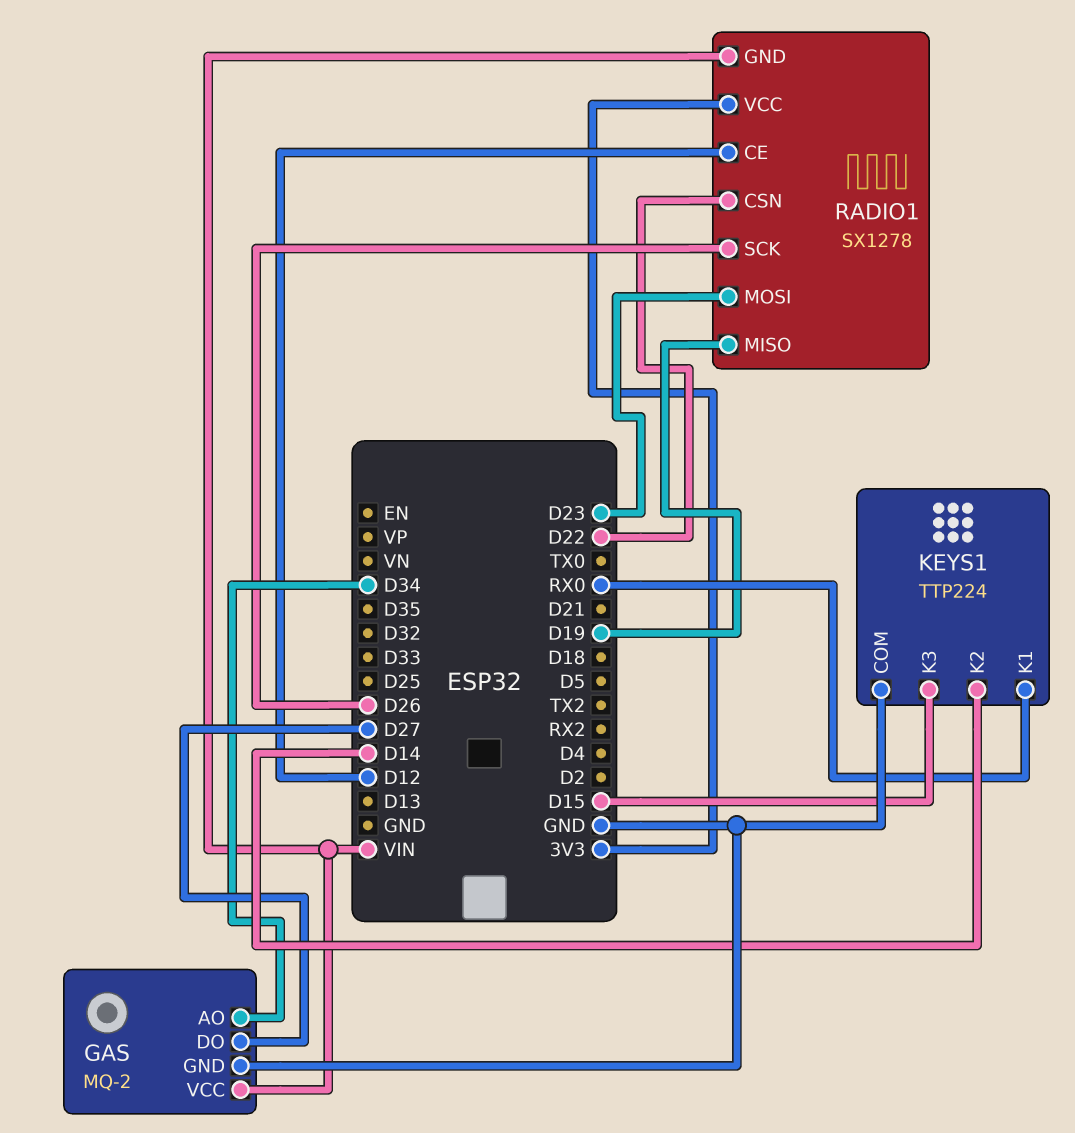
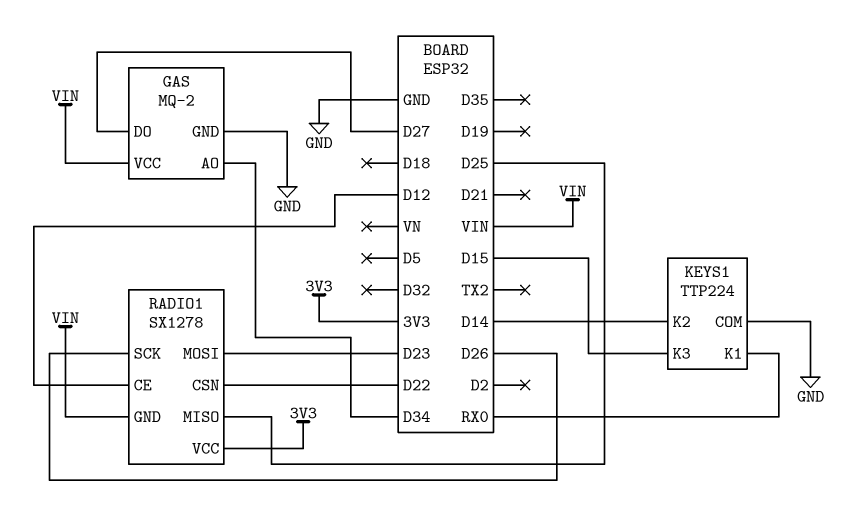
RADIO1 pin MISO: D19 -> D25

